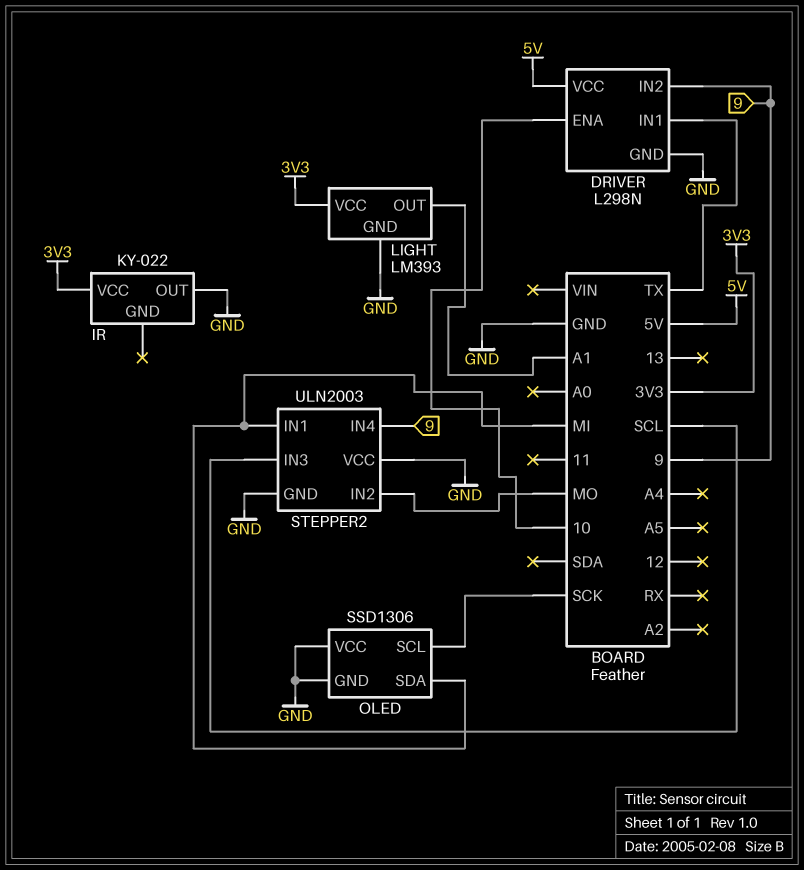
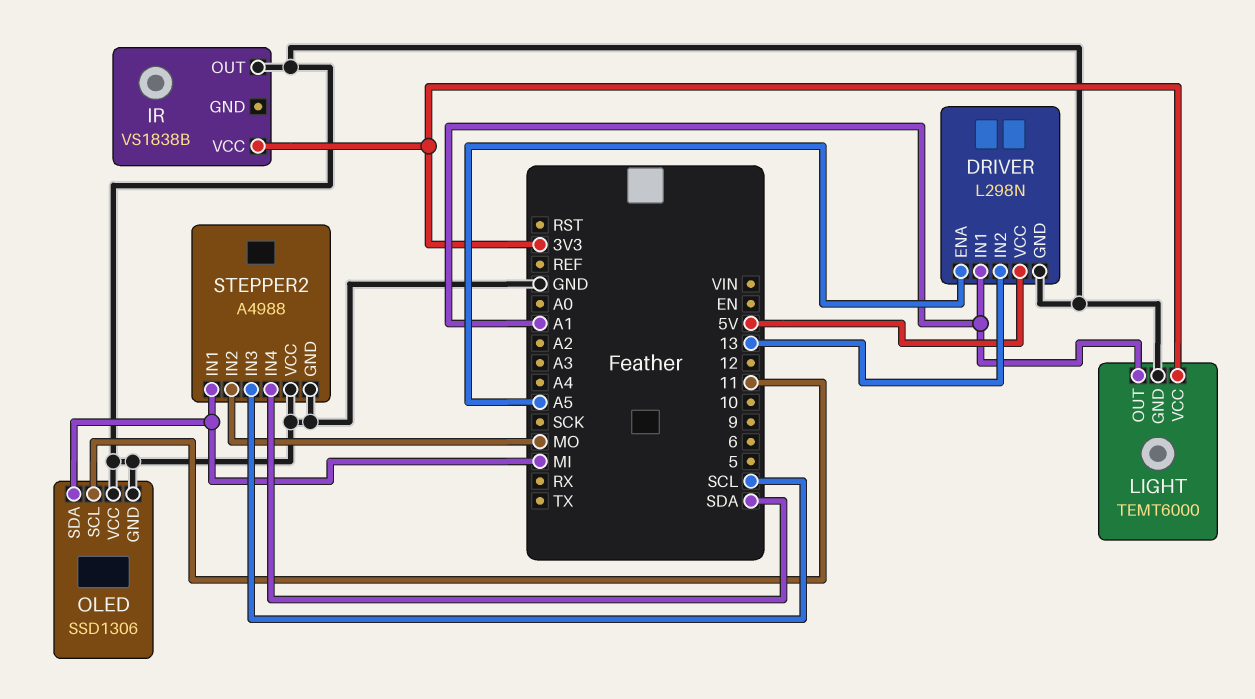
DRIVER pin ENA: 10 -> A5
DRIVER pin IN1: TX -> A1
DRIVER pin IN2: 9 -> 13
IR: KY-022 -> VS1838B
LIGHT: LM393 -> TEMT6000
OLED pin SCL: SCK -> 11
STEPPER2: ULN2003 -> A4988
STEPPER2 pin IN4: 9 -> SDA

